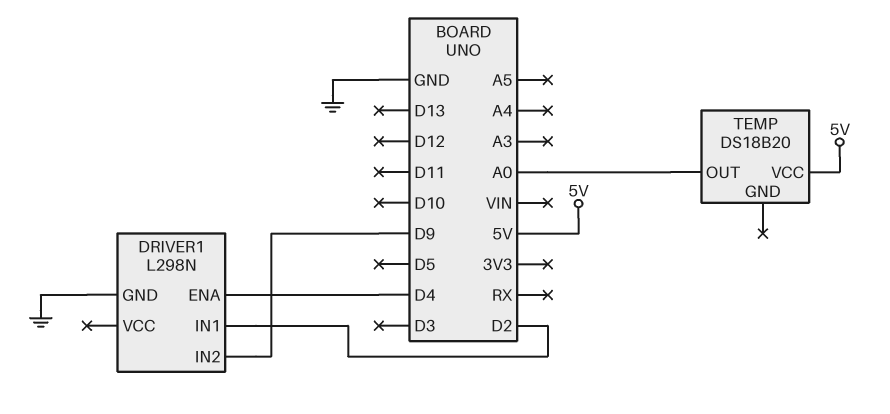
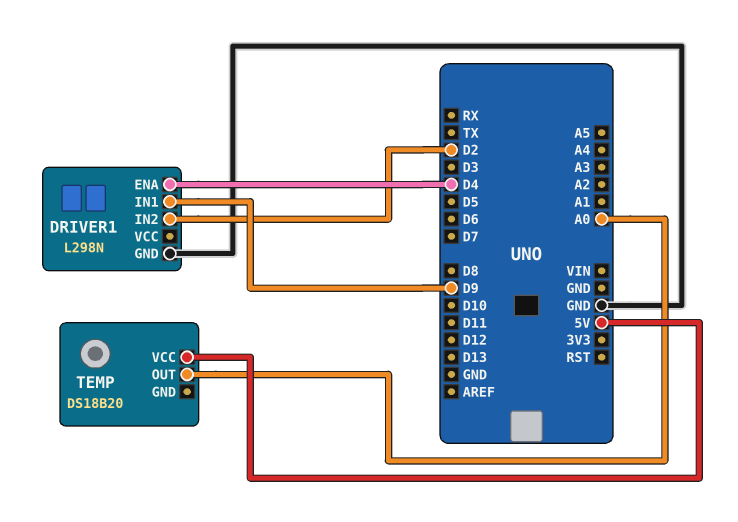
DRIVER1 pin IN1: D2 -> D9
DRIVER1 pin IN2: D9 -> D2

